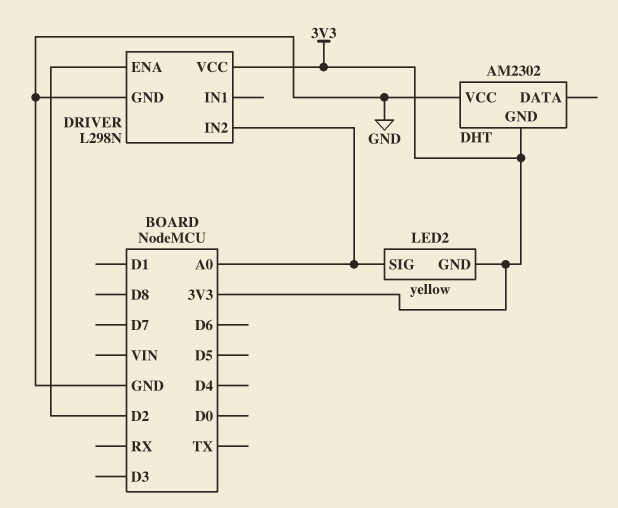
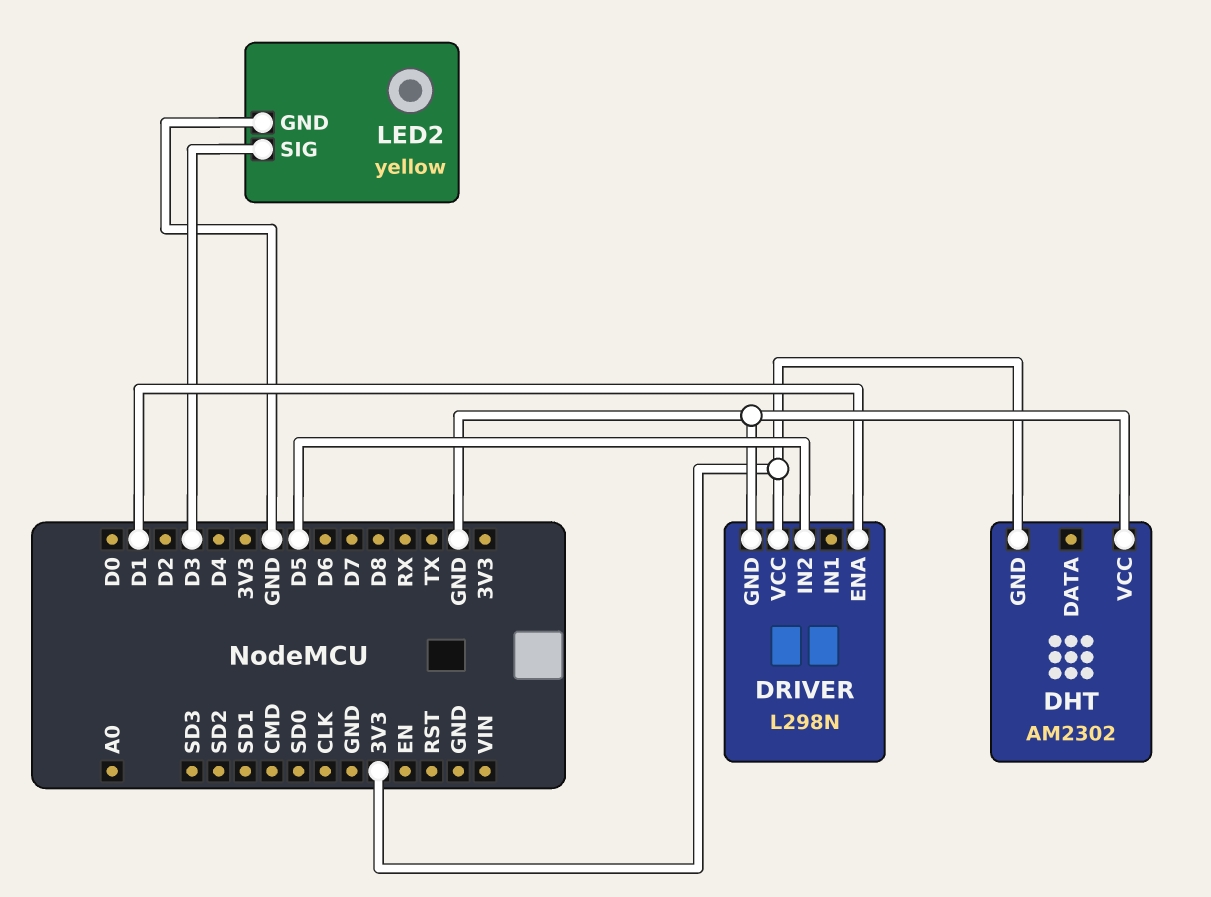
DRIVER pin ENA: D2 -> D1
DRIVER pin IN2: A0 -> D5
LED2 pin GND: 3V3 -> GND
LED2 pin SIG: A0 -> D3

